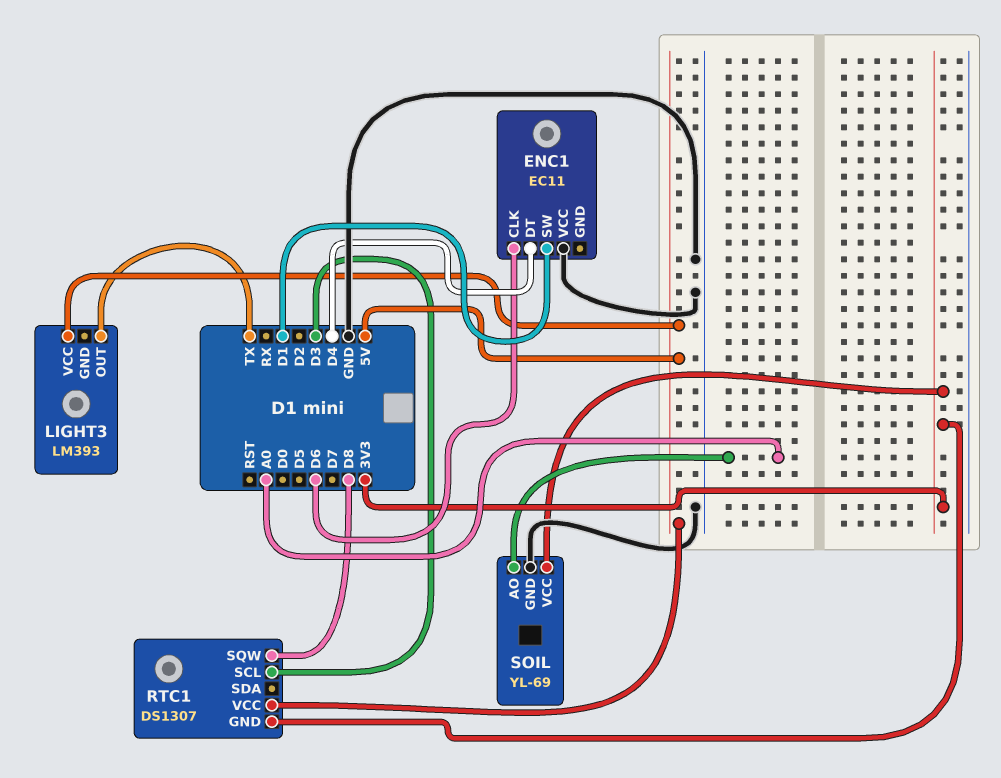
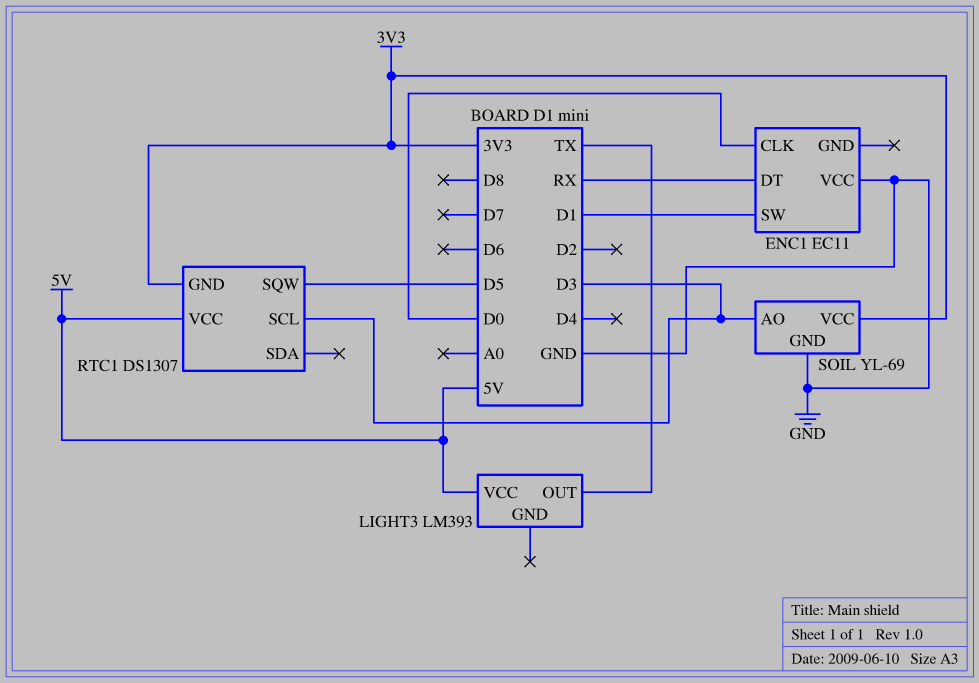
ENC1 pin CLK: D6 -> D0
ENC1 pin DT: D4 -> RX
RTC1 pin SQW: D8 -> D5
SOIL pin AO: A0 -> D3

